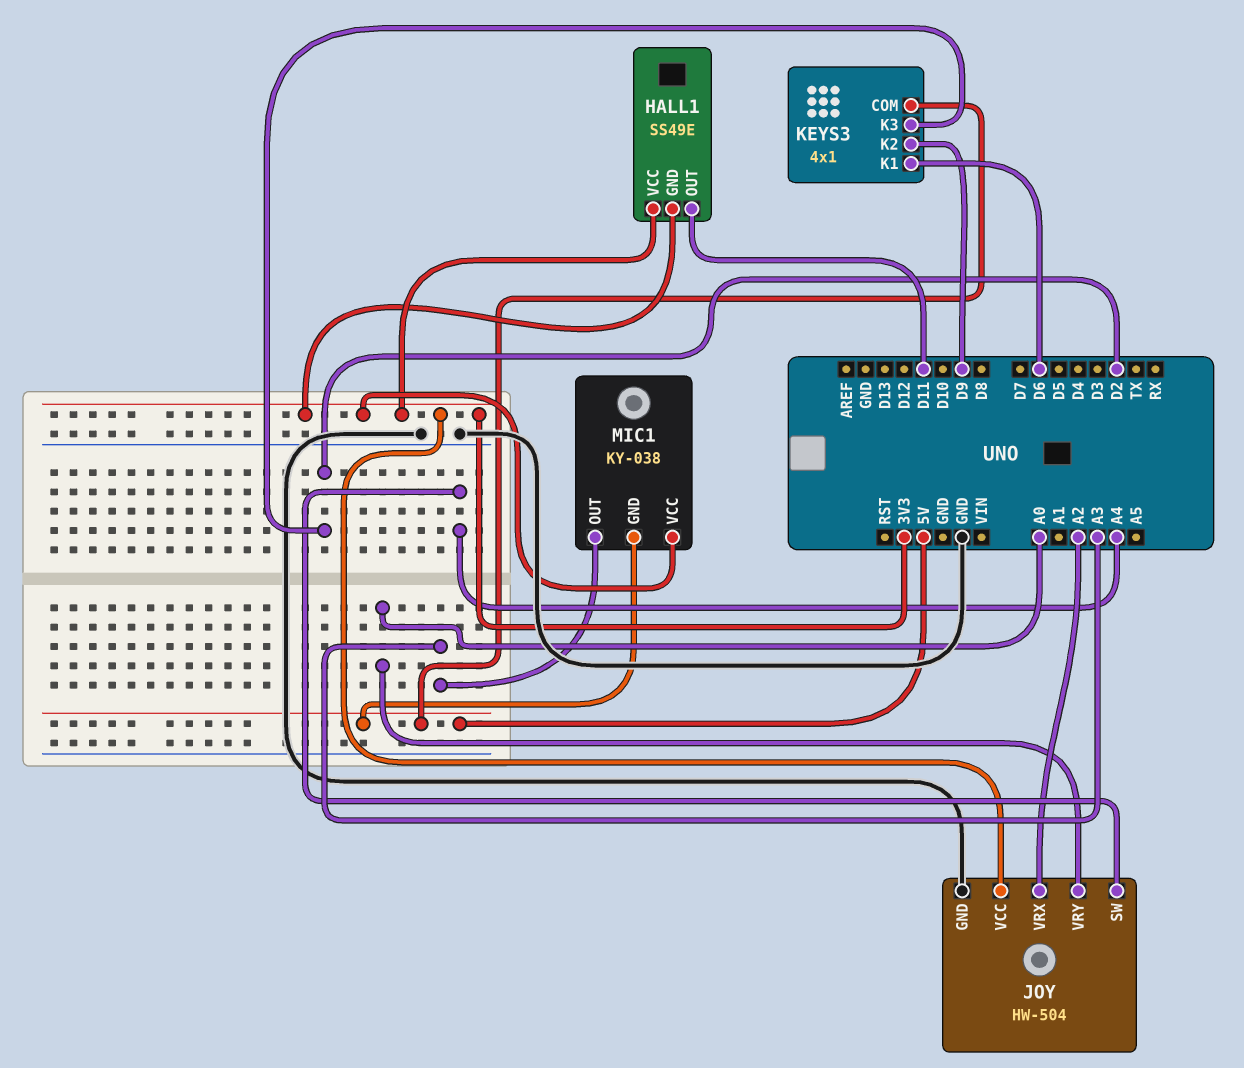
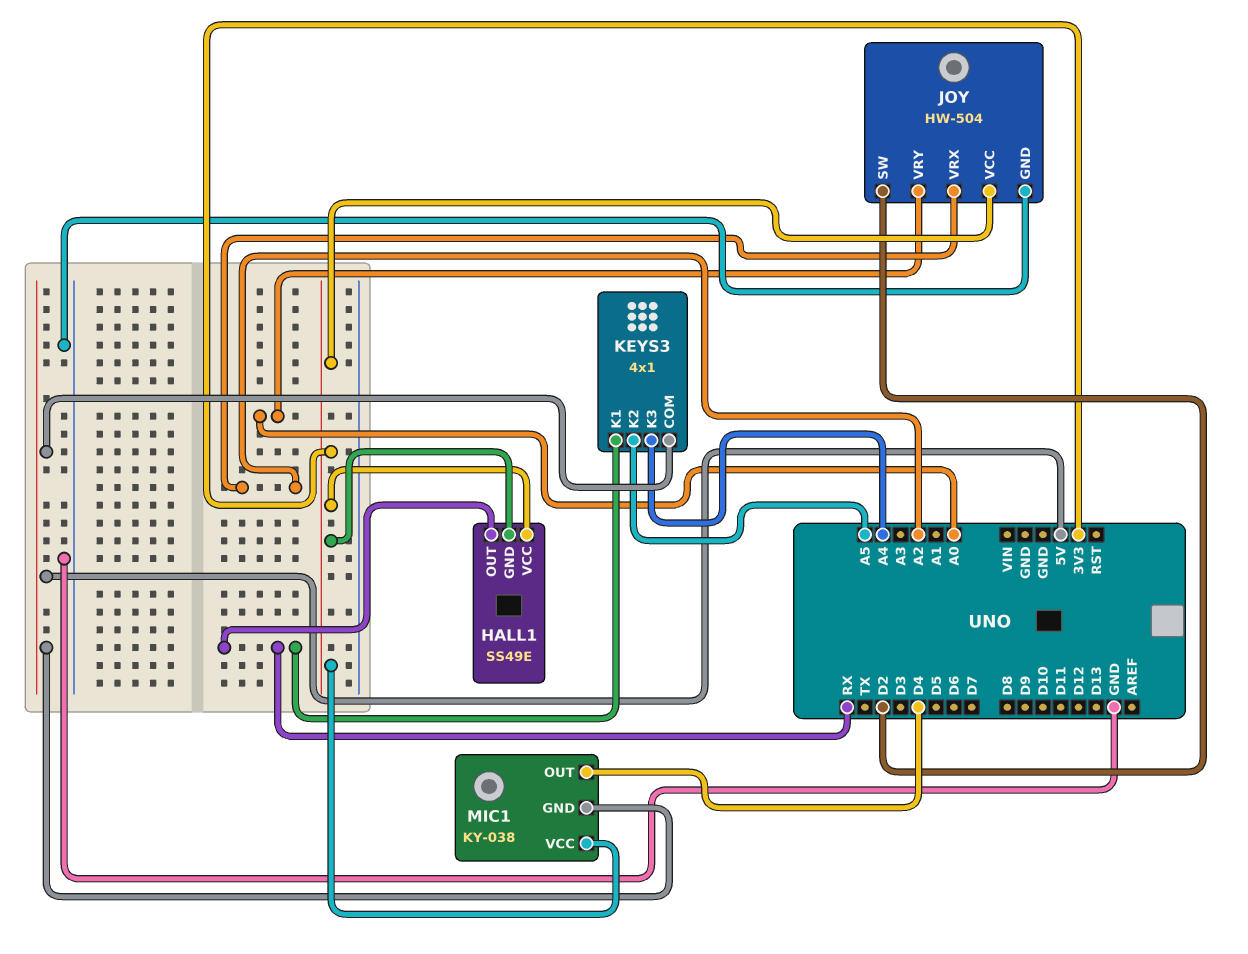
HALL1 pin OUT: D11 -> RX
JOY pin SW: A4 -> D2
KEYS3 pin K1: D6 -> RX
KEYS3 pin K2: D9 -> A5
KEYS3 pin K3: D2 -> A4
MIC1 pin OUT: A3 -> D4

